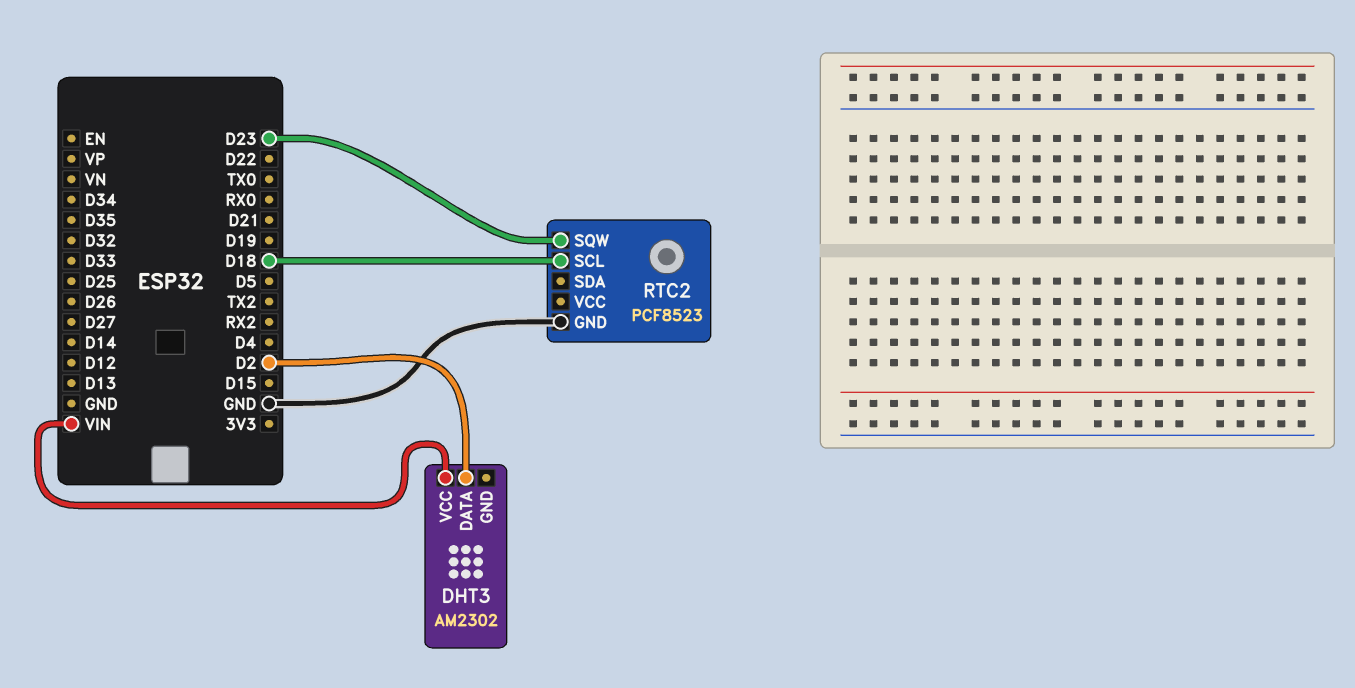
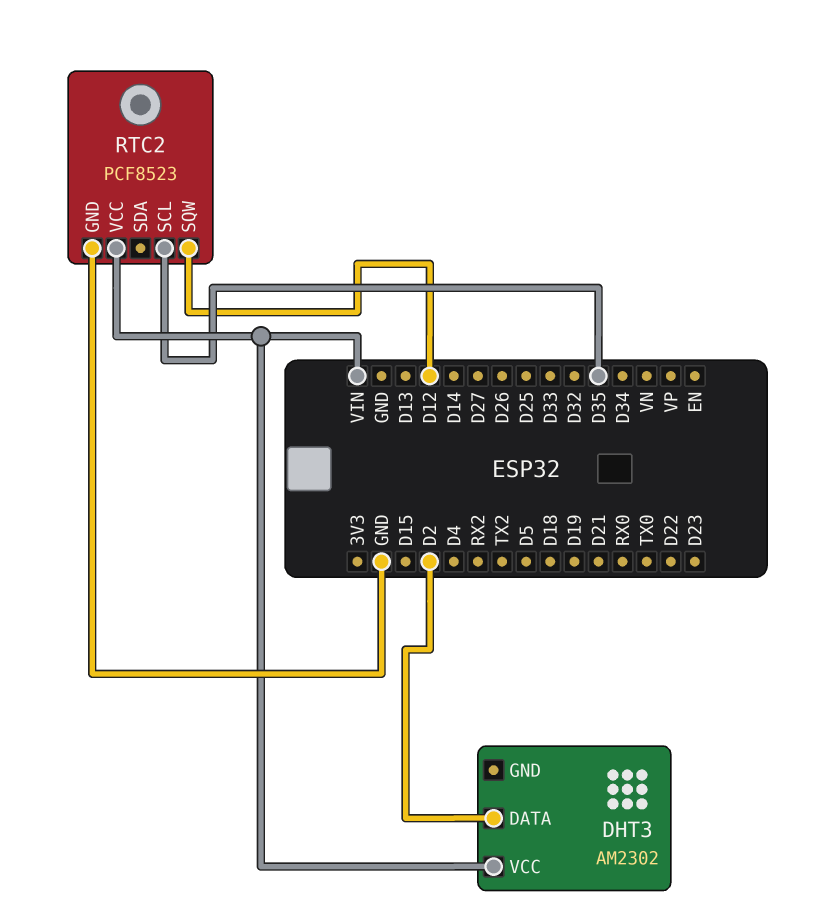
RTC2 pin SCL: D18 -> D35
RTC2 pin SQW: D23 -> D12
RTC2 pin VCC: none -> VIN

